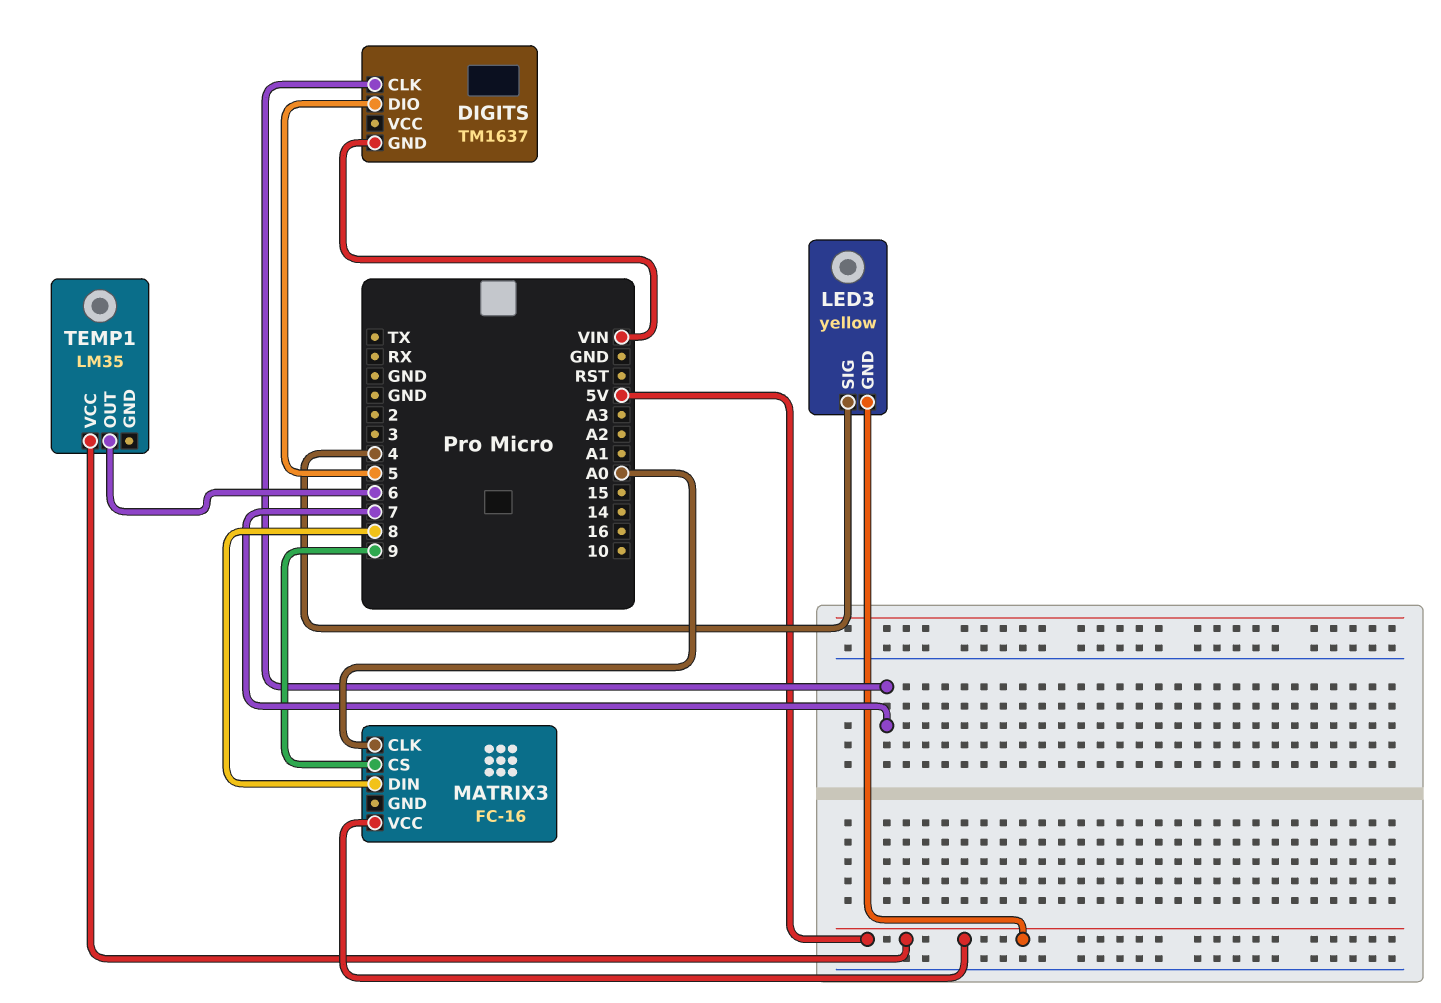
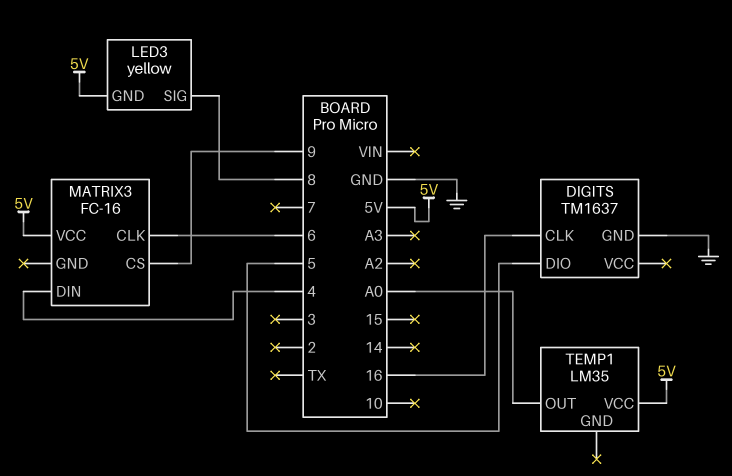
DIGITS pin CLK: 7 -> 16
DIGITS pin GND: VIN -> GND
LED3 pin SIG: 4 -> 8
MATRIX3 pin CLK: A0 -> 6
MATRIX3 pin DIN: 8 -> 4
TEMP1 pin OUT: 6 -> A0

